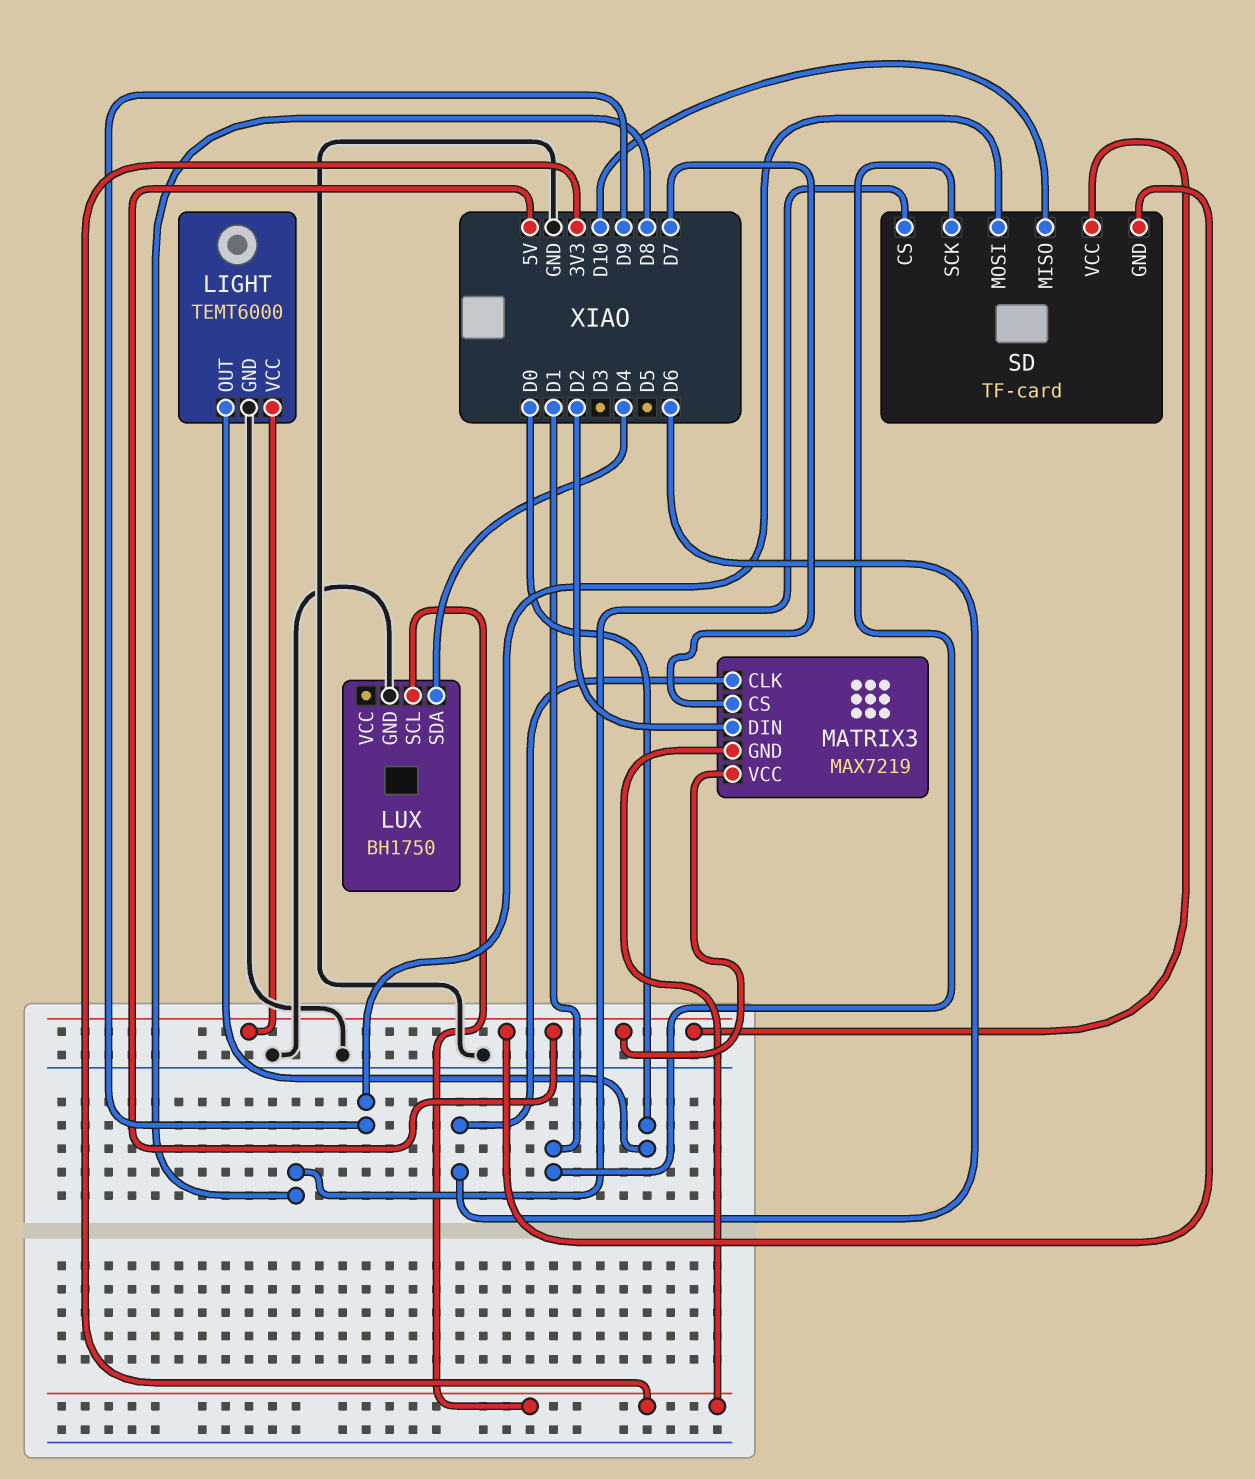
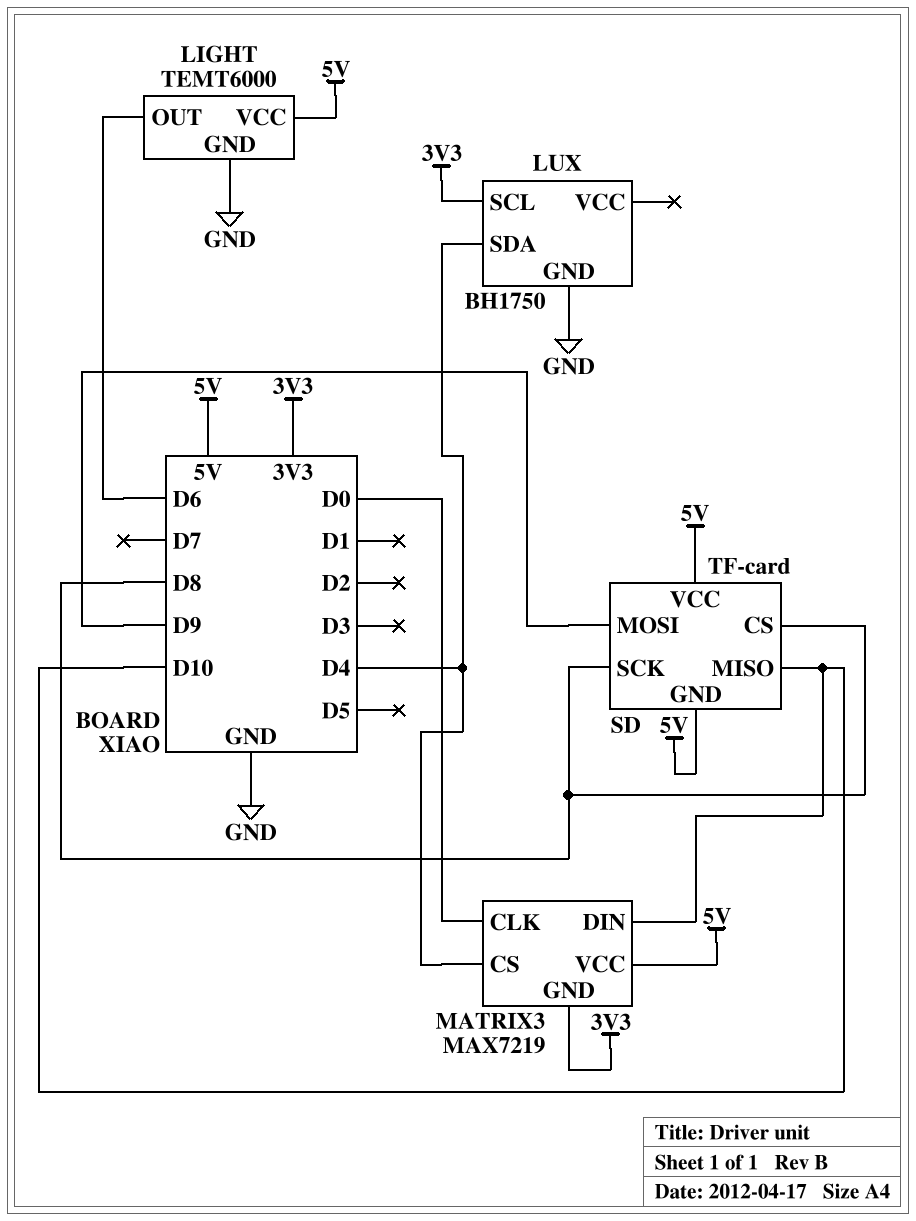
LIGHT pin OUT: D0 -> D6
MATRIX3 pin CLK: D6 -> D0
MATRIX3 pin CS: D7 -> D4
MATRIX3 pin DIN: D2 -> D10
SD pin SCK: D1 -> D8

